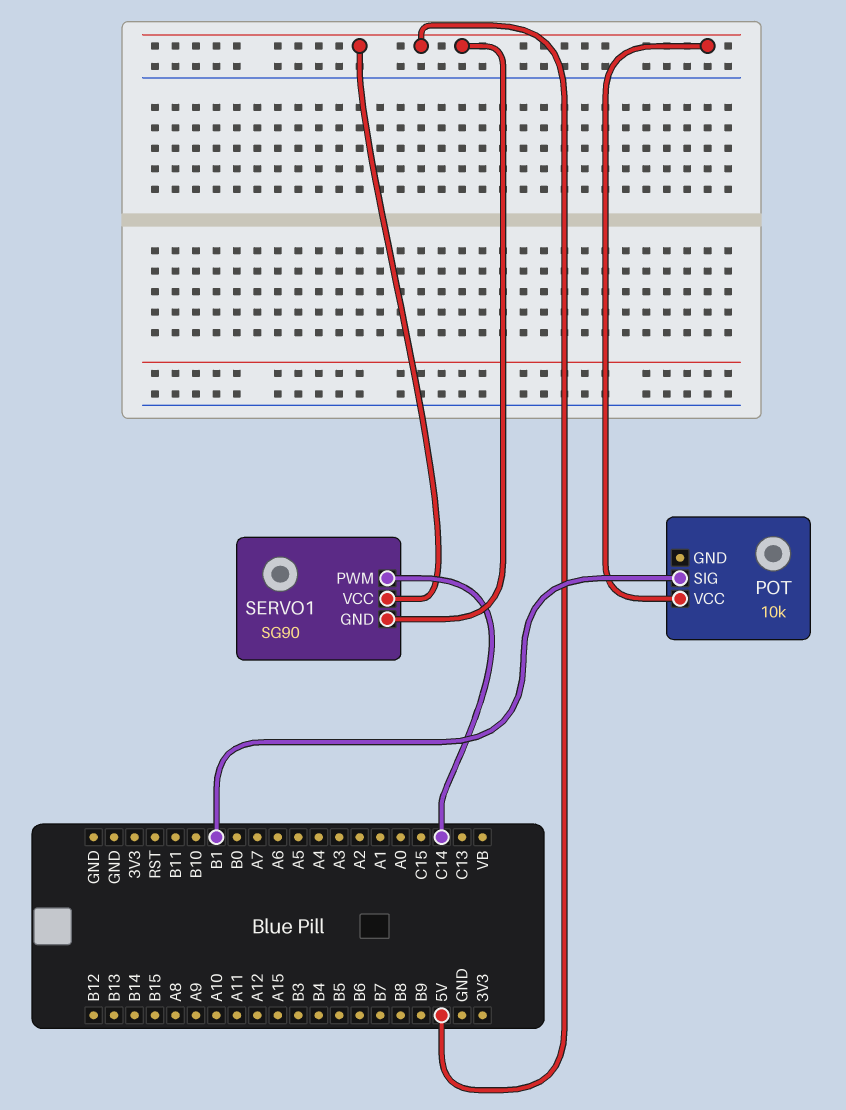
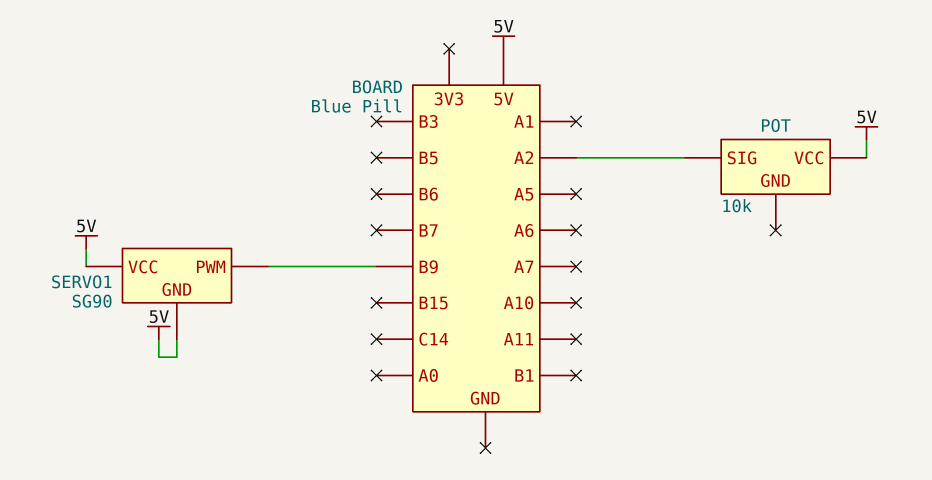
POT pin SIG: B1 -> A2
SERVO1 pin PWM: C14 -> B9

